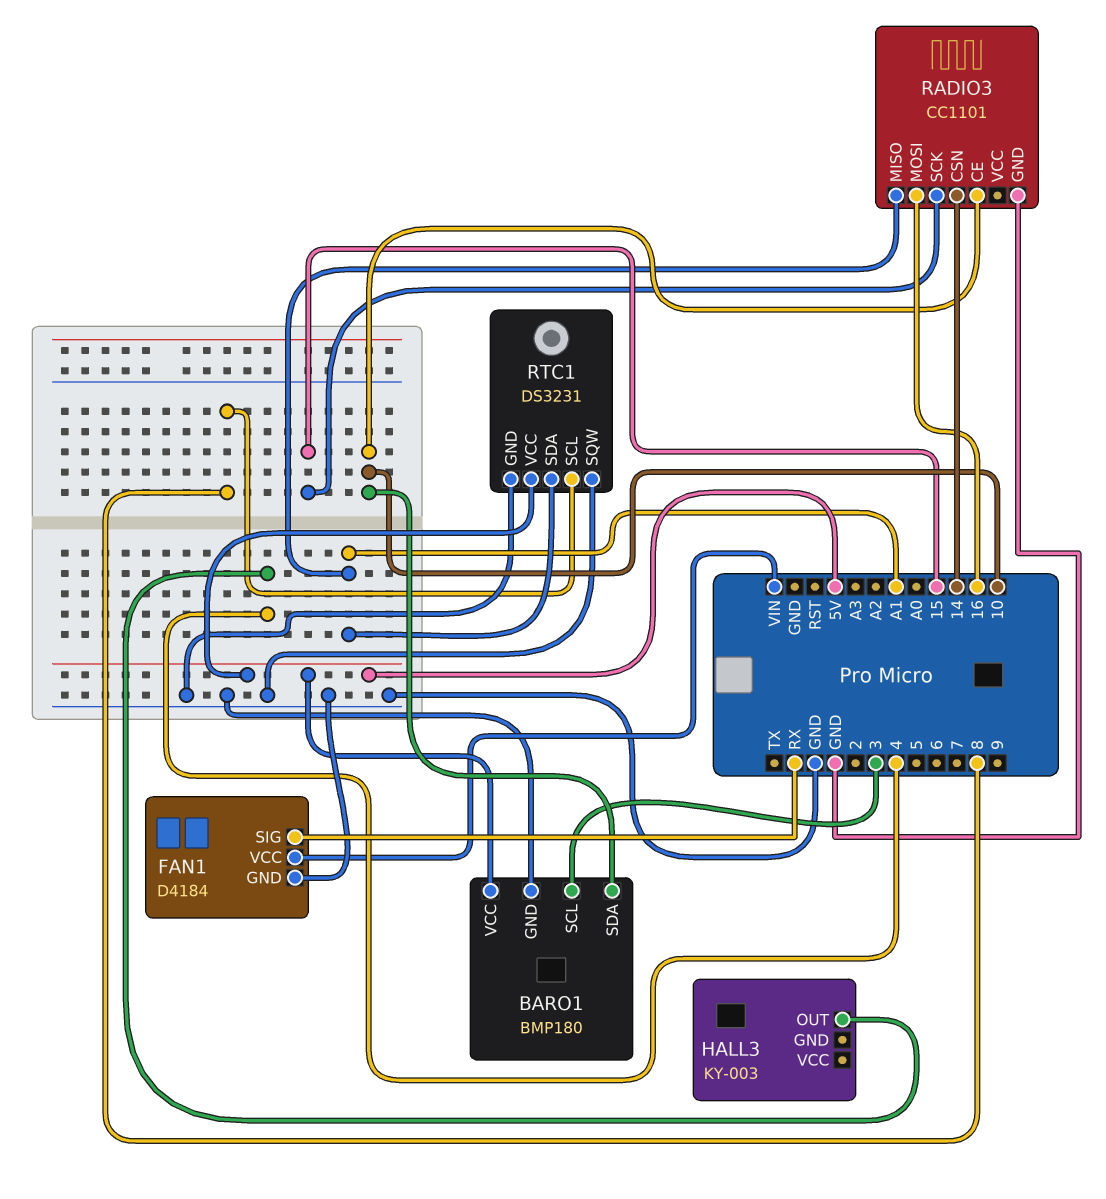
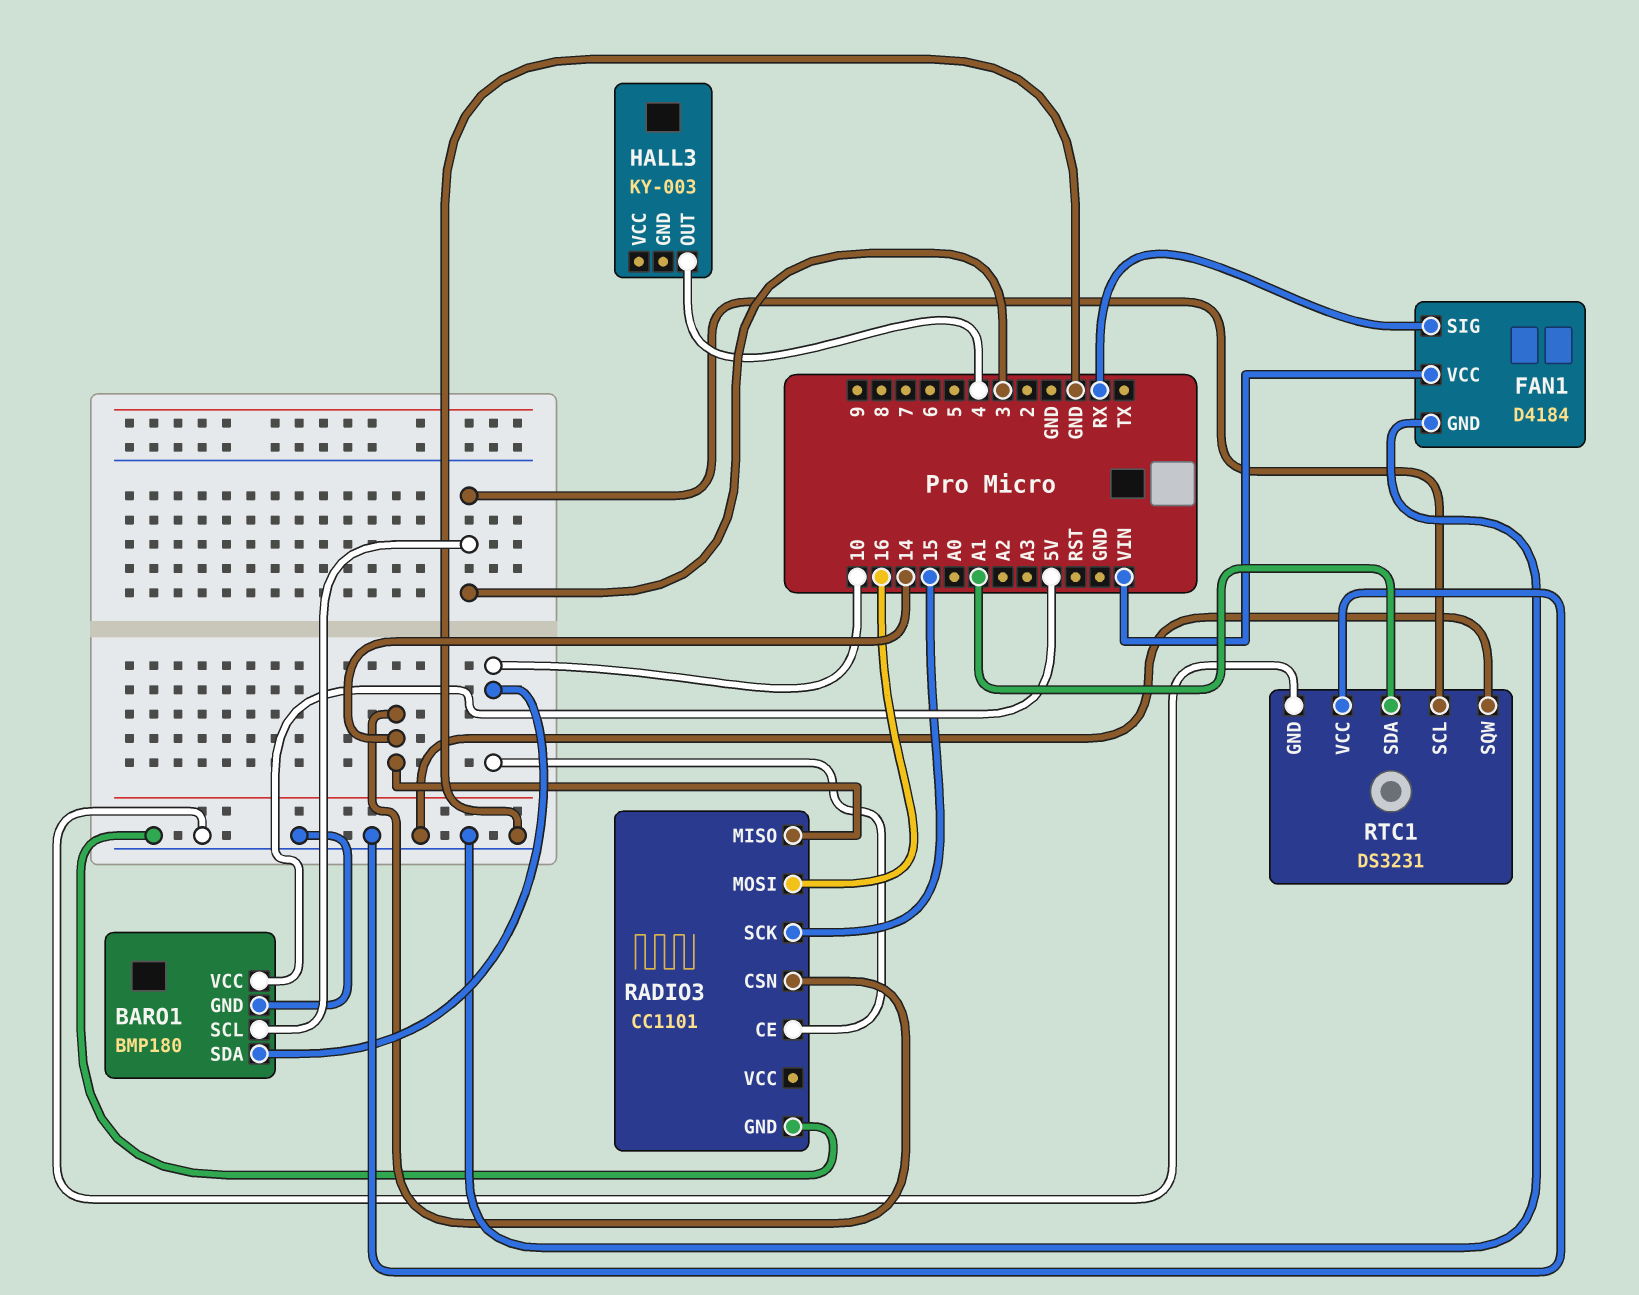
RADIO3 pin MISO: A1 -> 14
RTC1 pin SCL: 8 -> 3
RTC1 pin VCC: 5V -> GND

